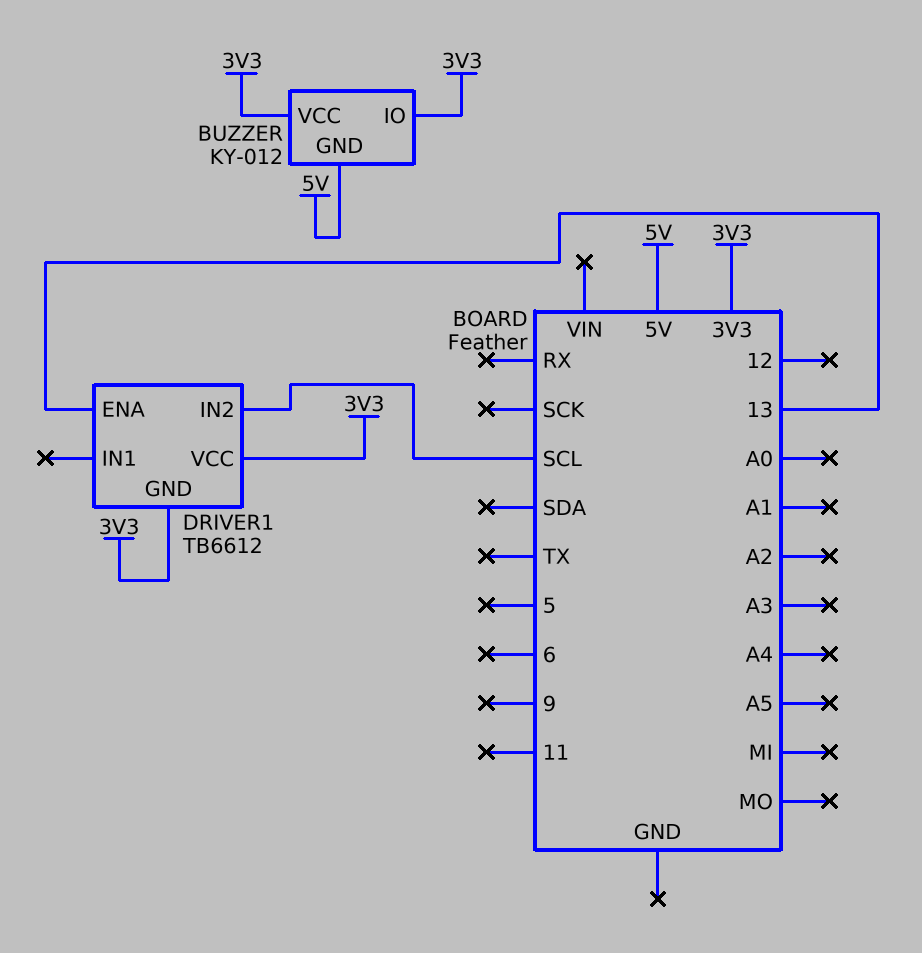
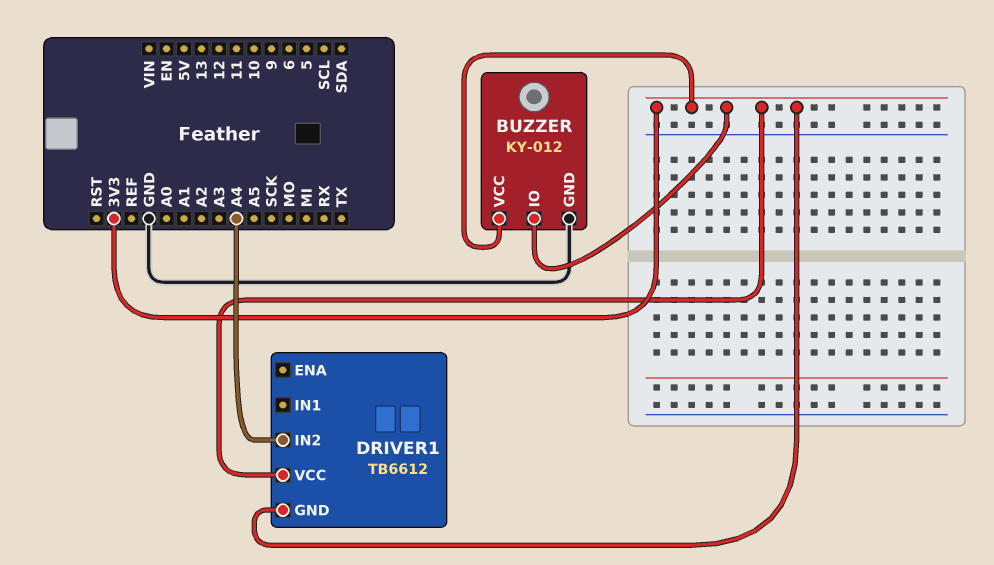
BUZZER pin GND: 5V -> GND
DRIVER1 pin ENA: 13 -> none
DRIVER1 pin IN2: SCL -> A4

